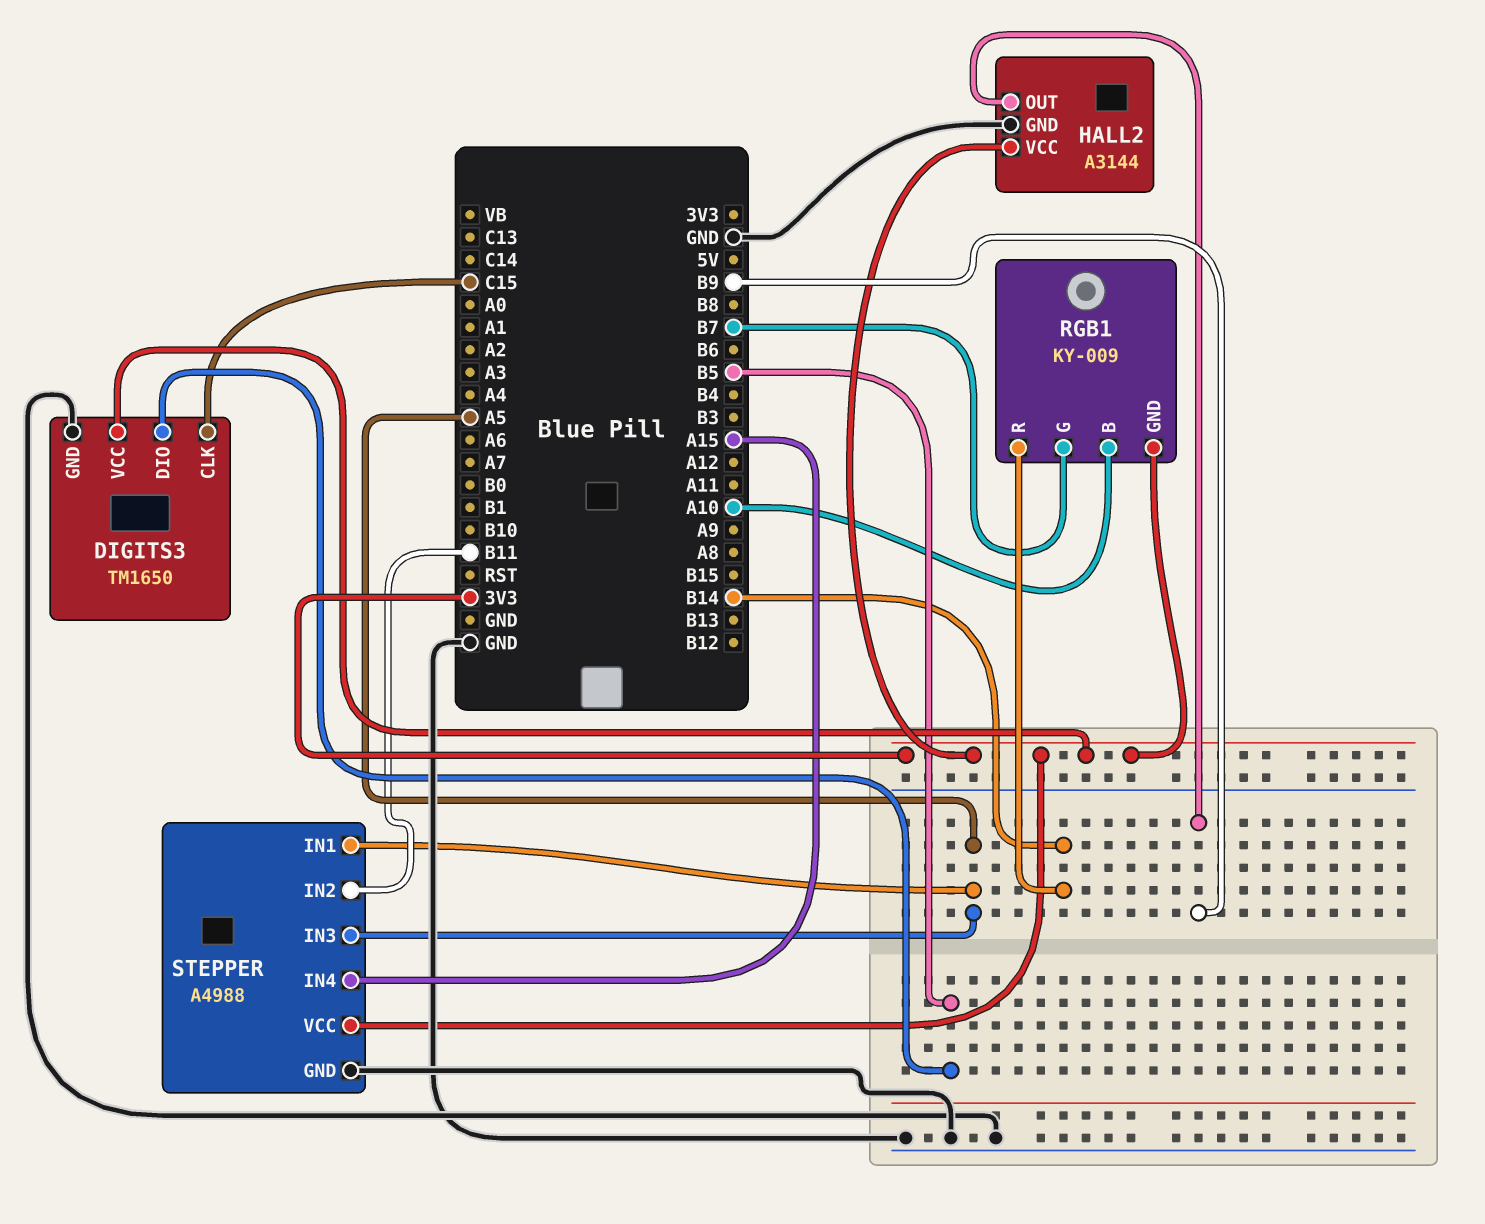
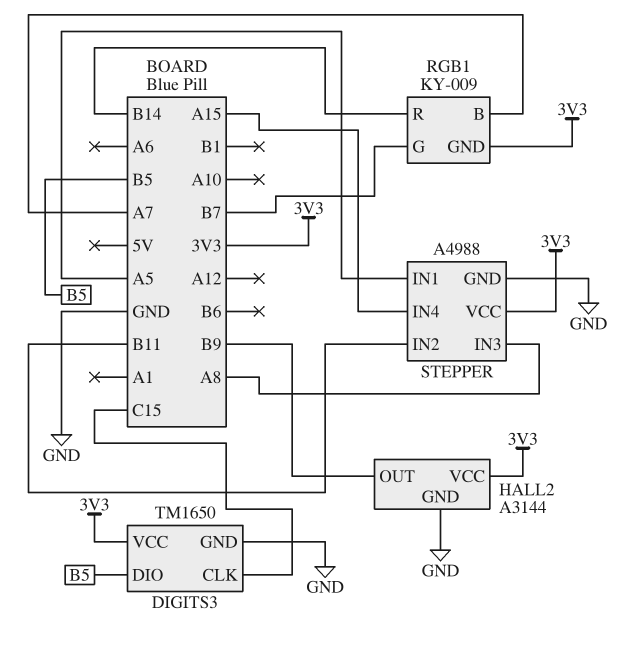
RGB1 pin B: A10 -> A7
STEPPER pin IN3: A5 -> A8

